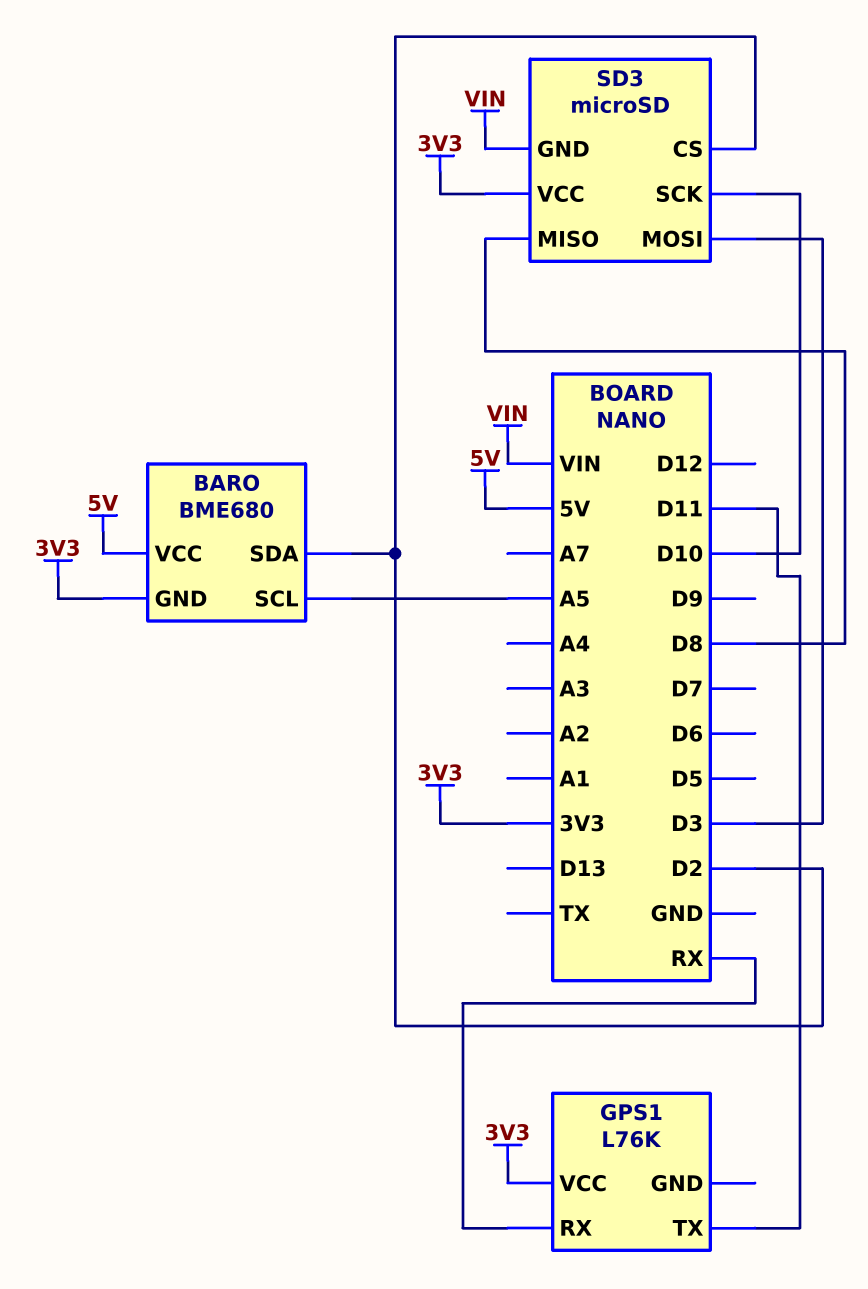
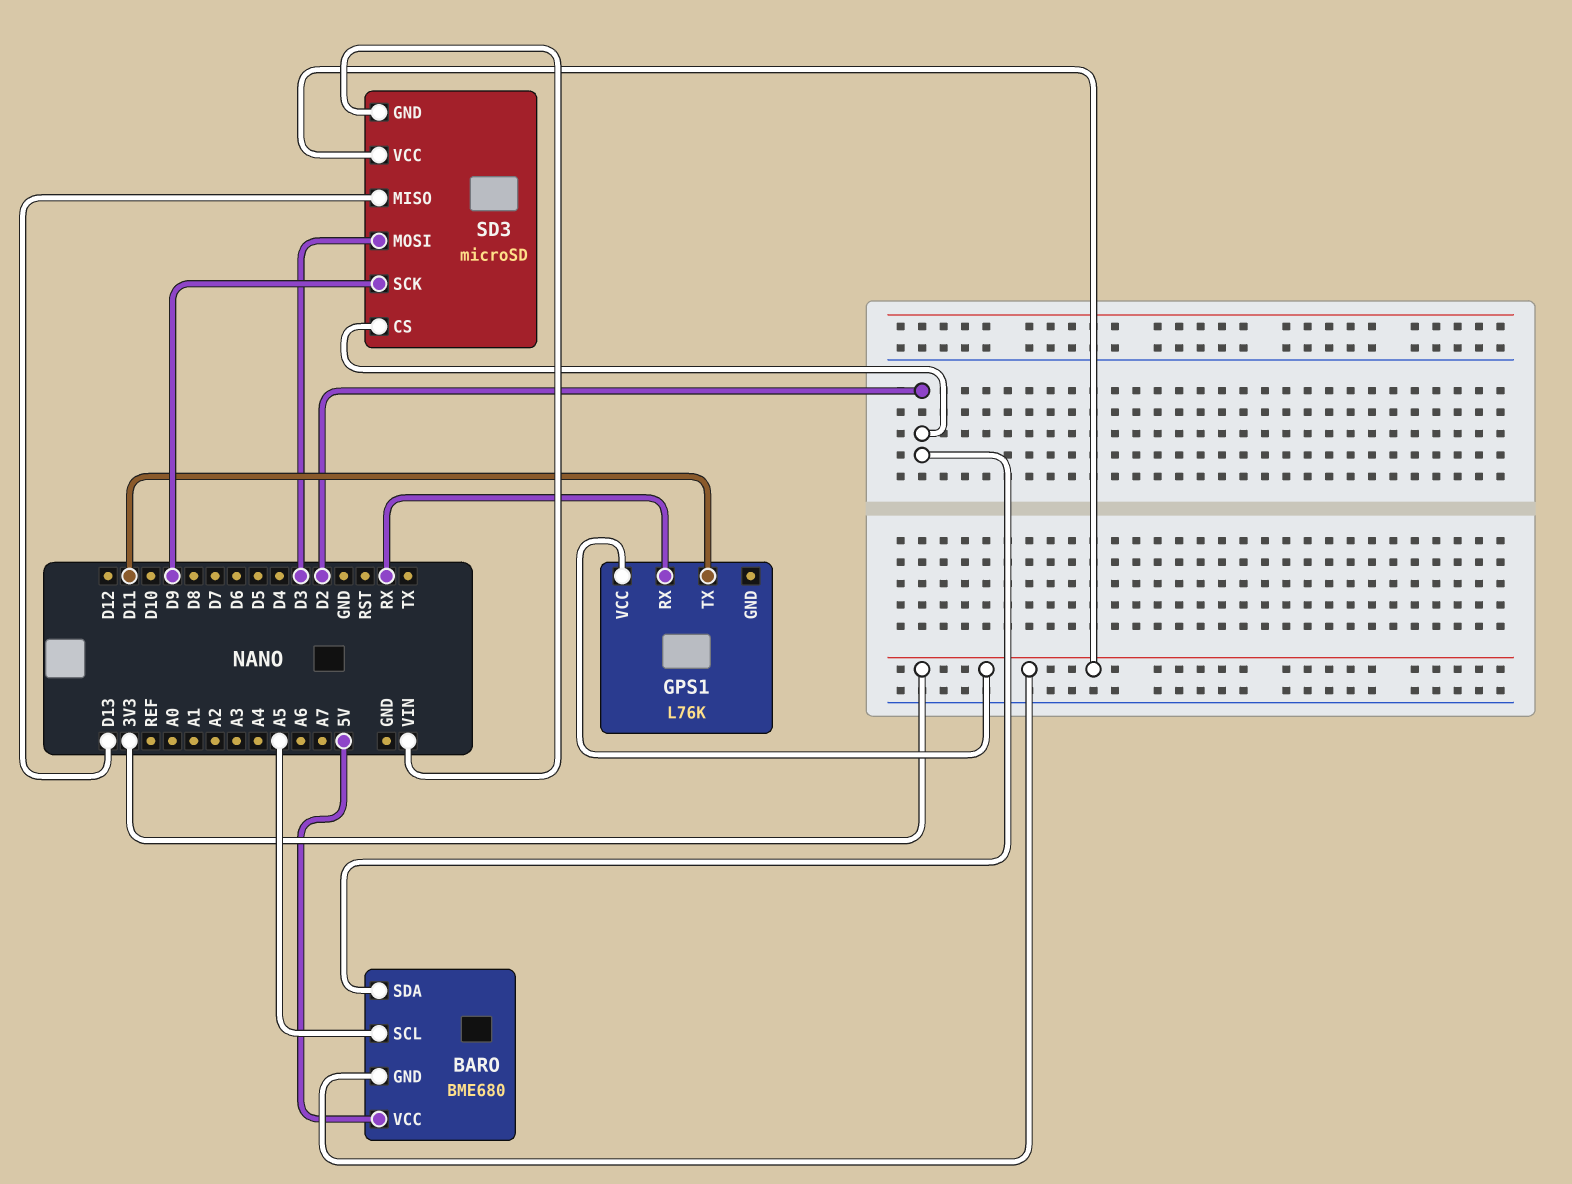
SD3 pin MISO: D8 -> D13
SD3 pin SCK: D10 -> D9

